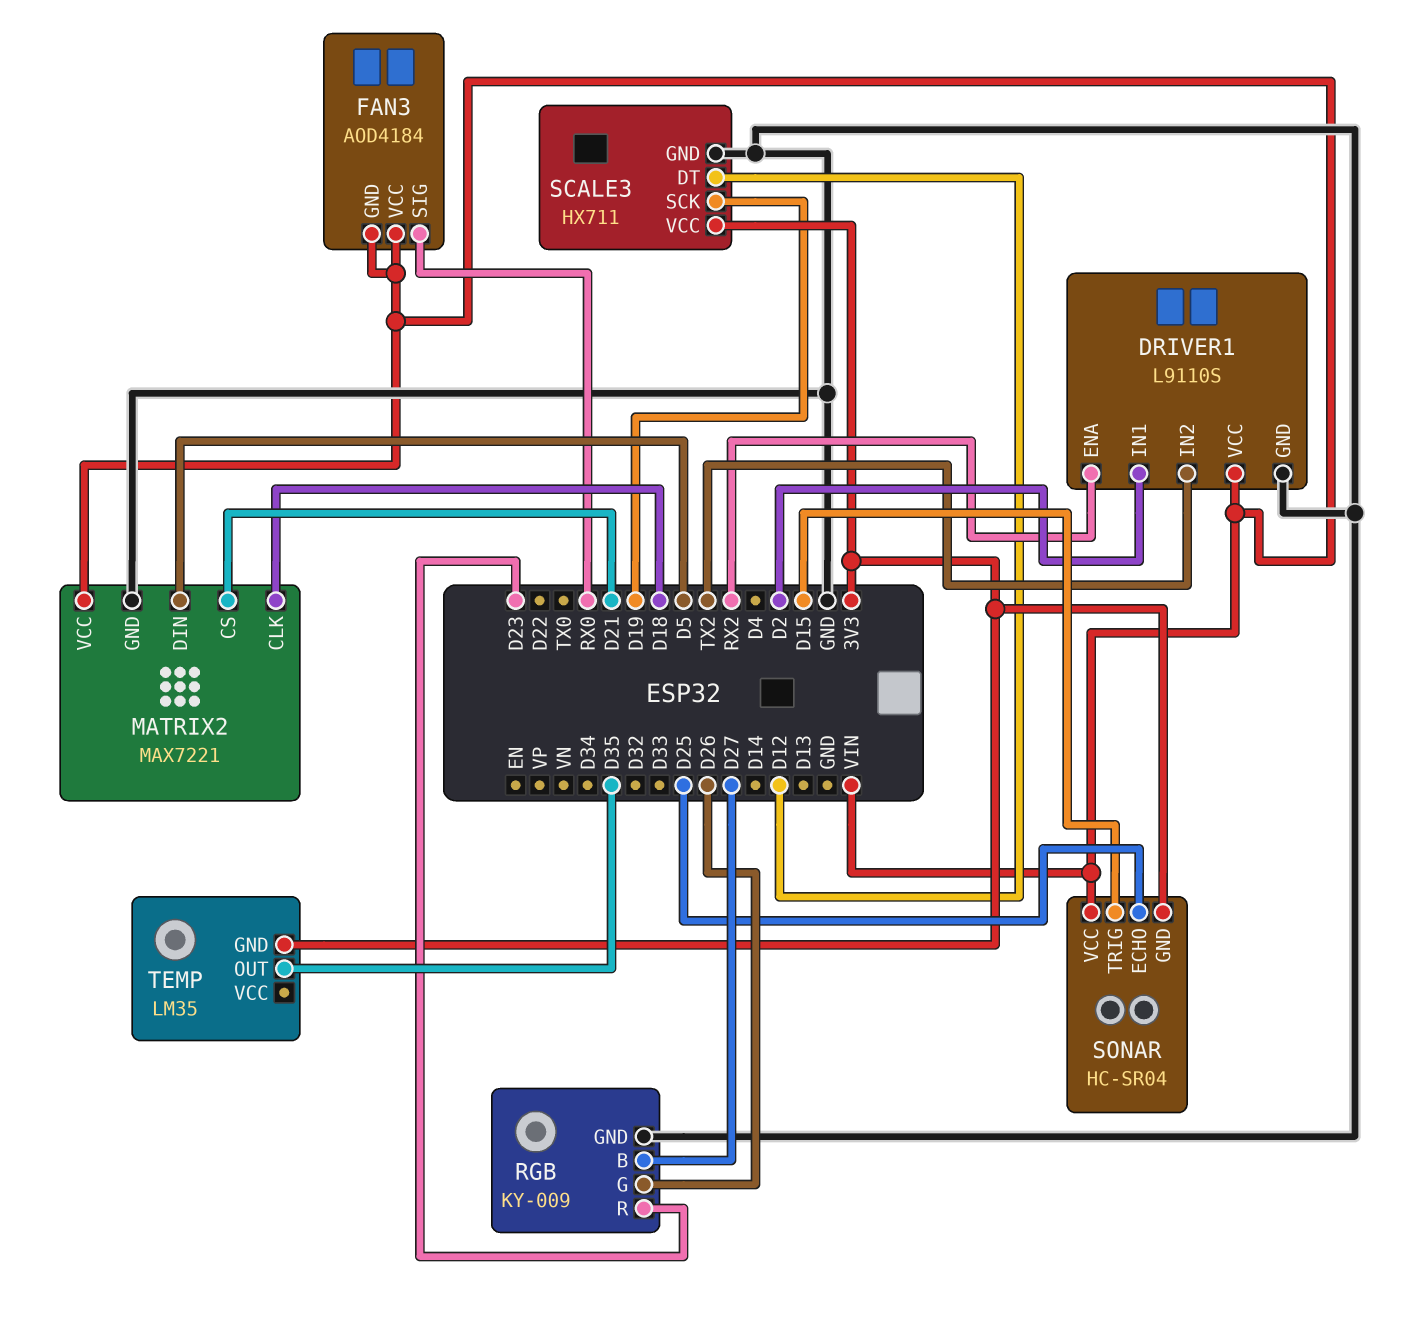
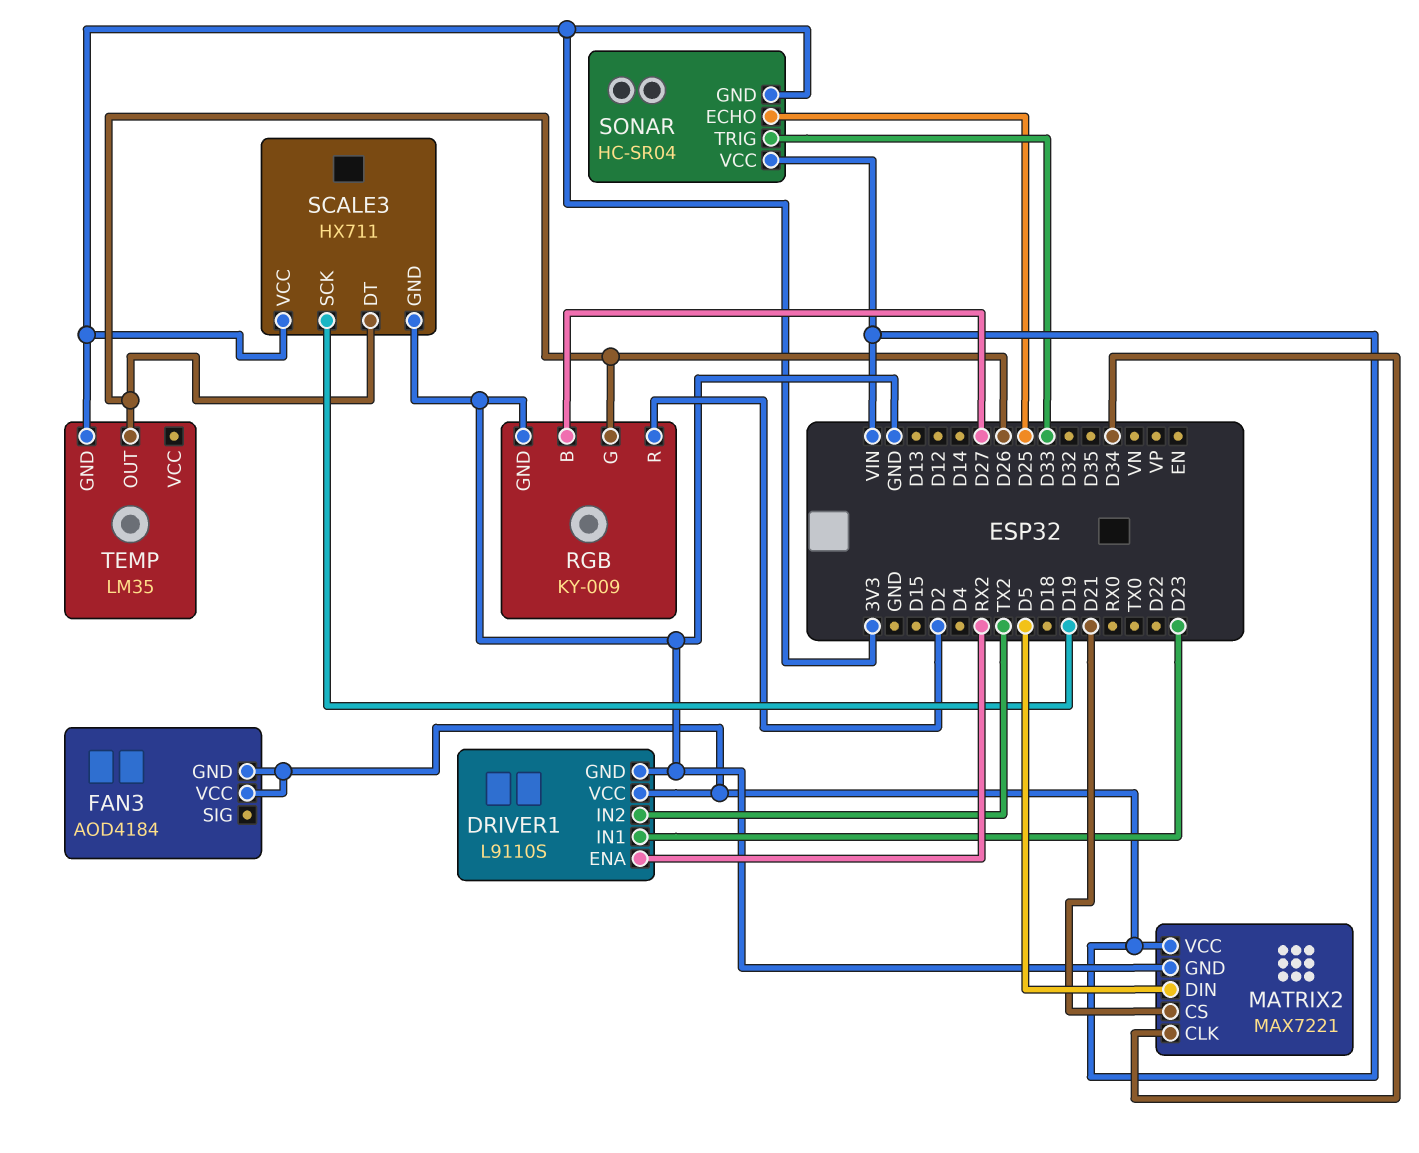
DRIVER1 pin IN1: D2 -> D23
FAN3 pin SIG: RX0 -> none
MATRIX2 pin CLK: D18 -> D34
RGB pin R: D23 -> D2
SCALE3 pin DT: D12 -> D26
SONAR pin TRIG: D15 -> D33
TEMP pin OUT: D35 -> D26

